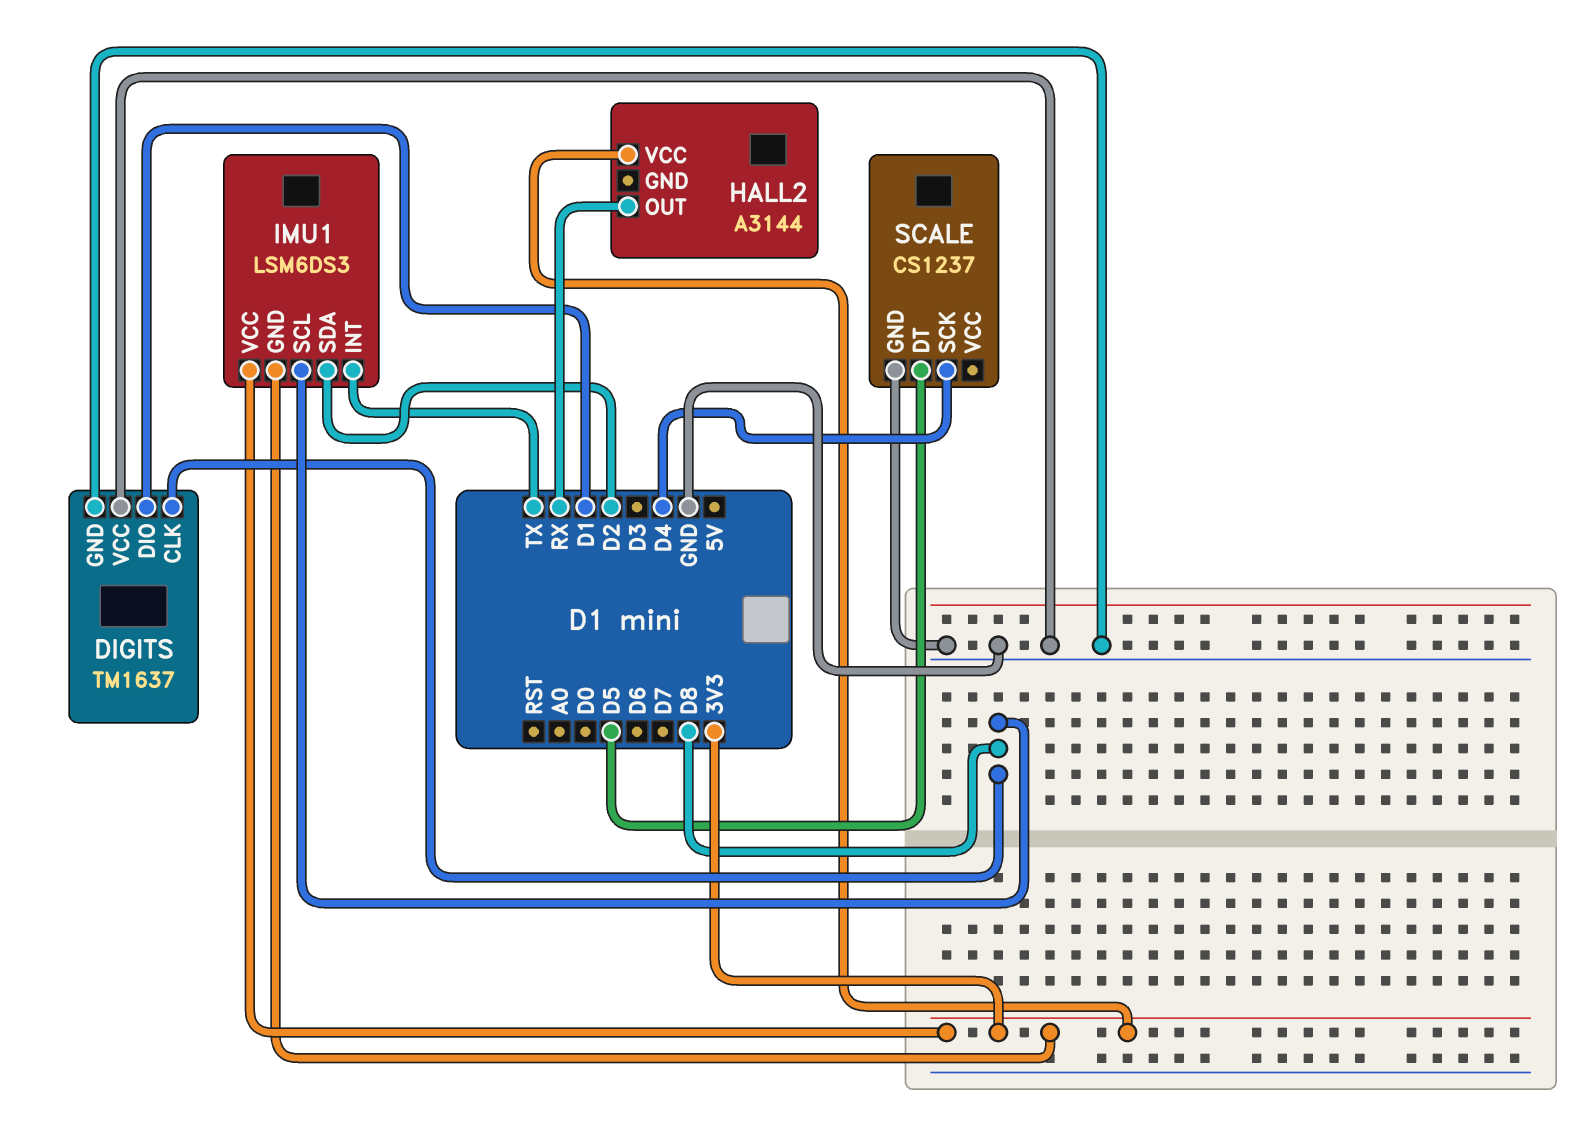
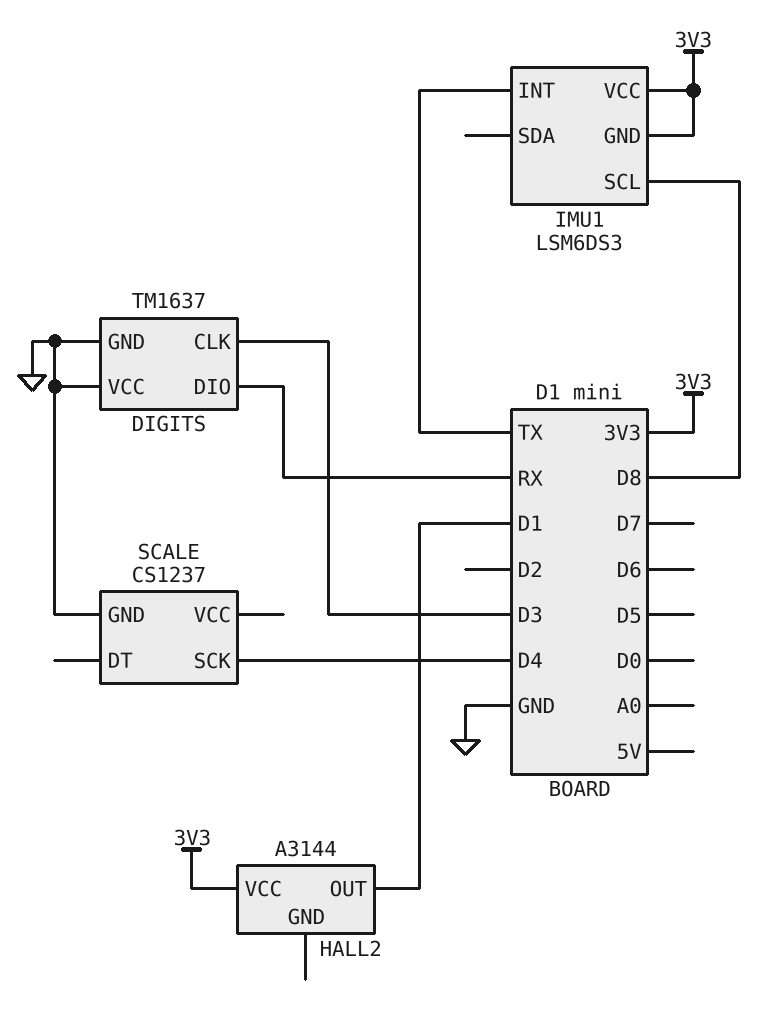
DIGITS pin CLK: D8 -> D3
DIGITS pin DIO: D1 -> RX
HALL2 pin OUT: RX -> D1
IMU1 pin SDA: D2 -> none
SCALE pin DT: D5 -> none

